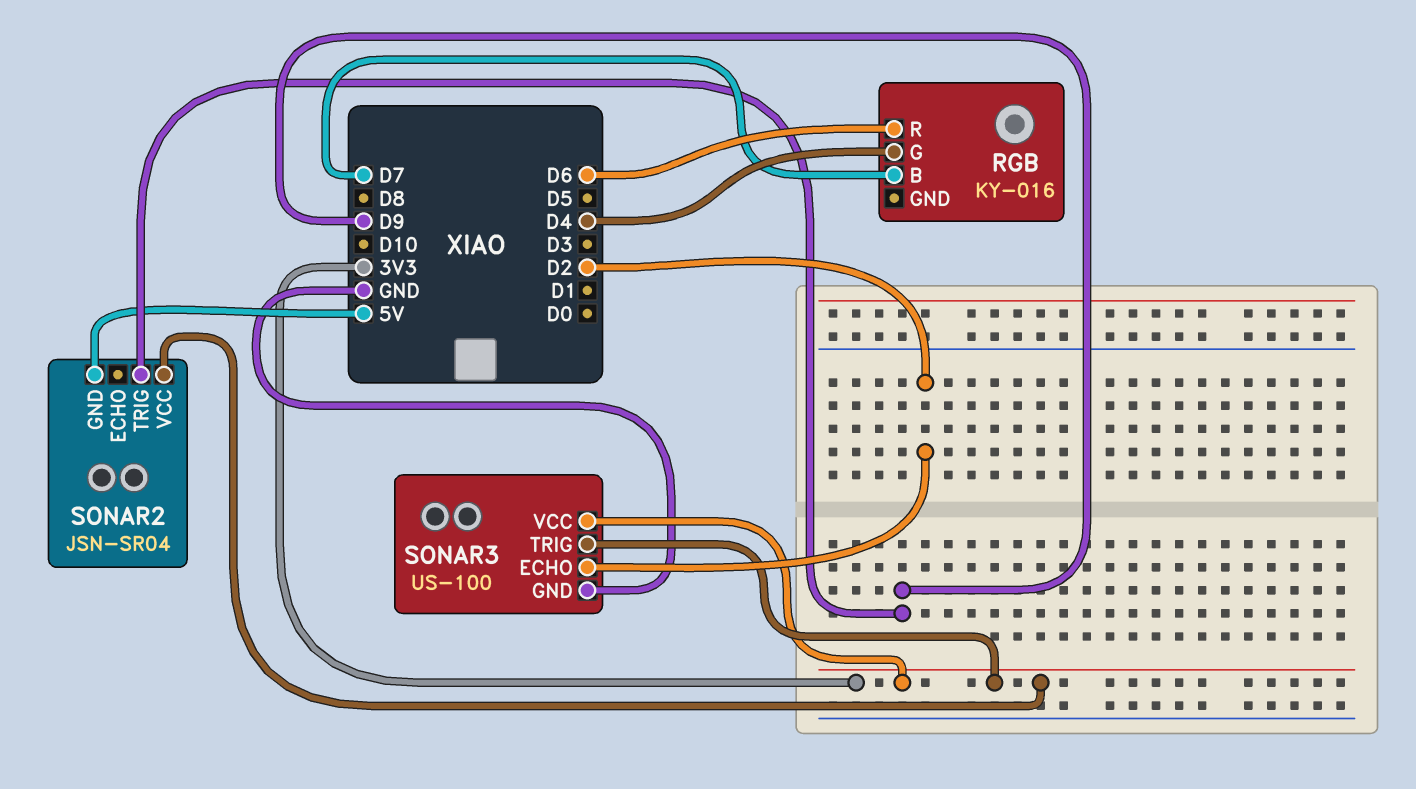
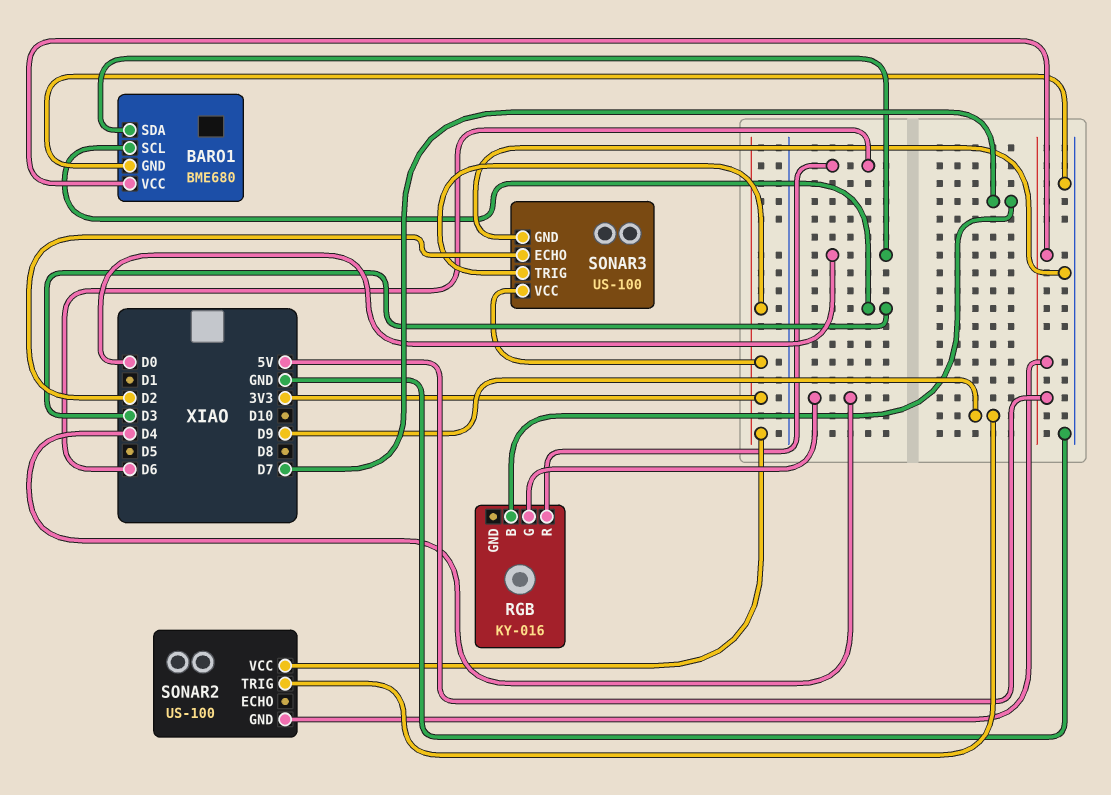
BARO1: none -> BME680
BARO1 pin GND: none -> GND
BARO1 pin SCL: none -> D3
BARO1 pin SDA: none -> D0
BARO1 pin VCC: none -> 5V
SONAR2: JSN-SR04 -> US-100

